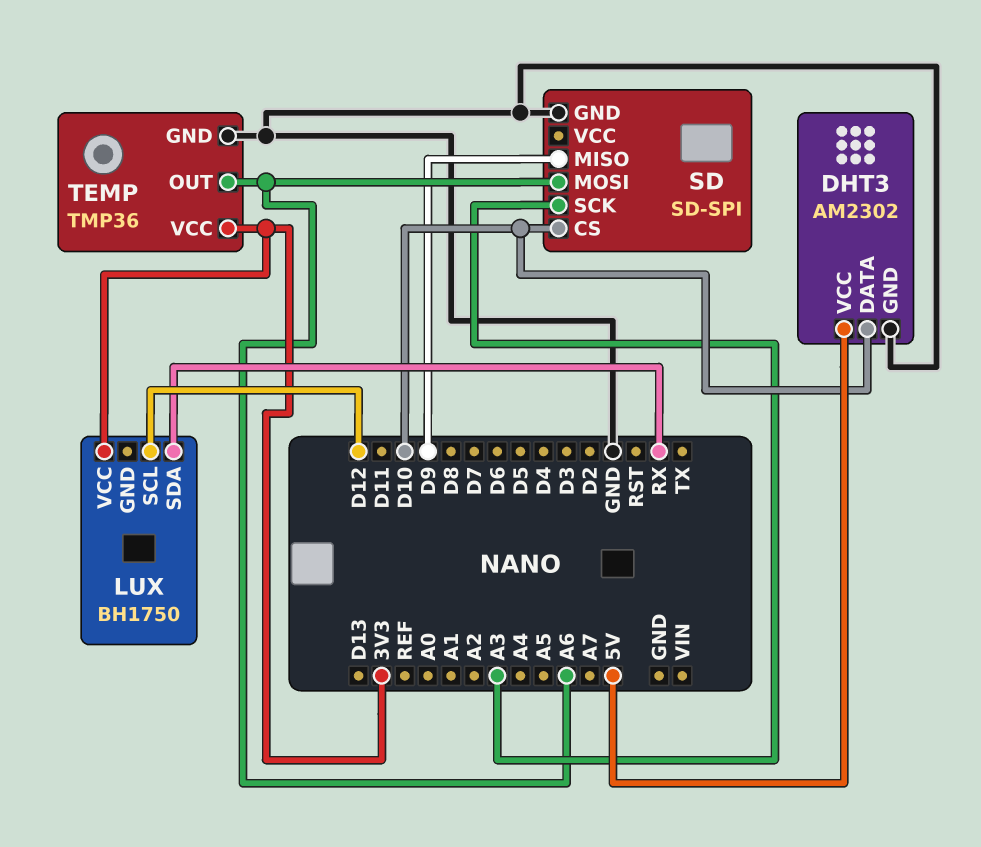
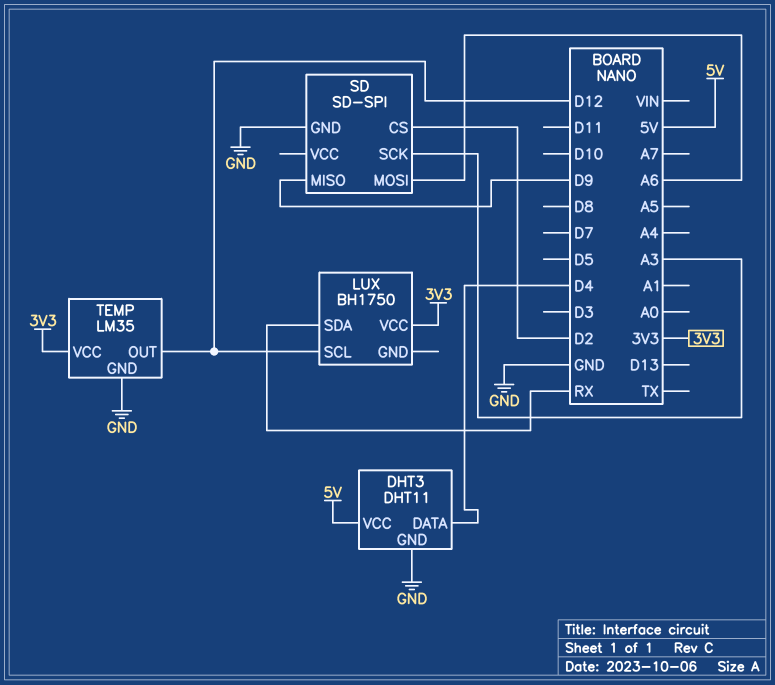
DHT3: AM2302 -> DHT11
DHT3 pin DATA: D10 -> D4
SD pin CS: D10 -> D2
TEMP: TMP36 -> LM35
TEMP pin OUT: A6 -> D12

